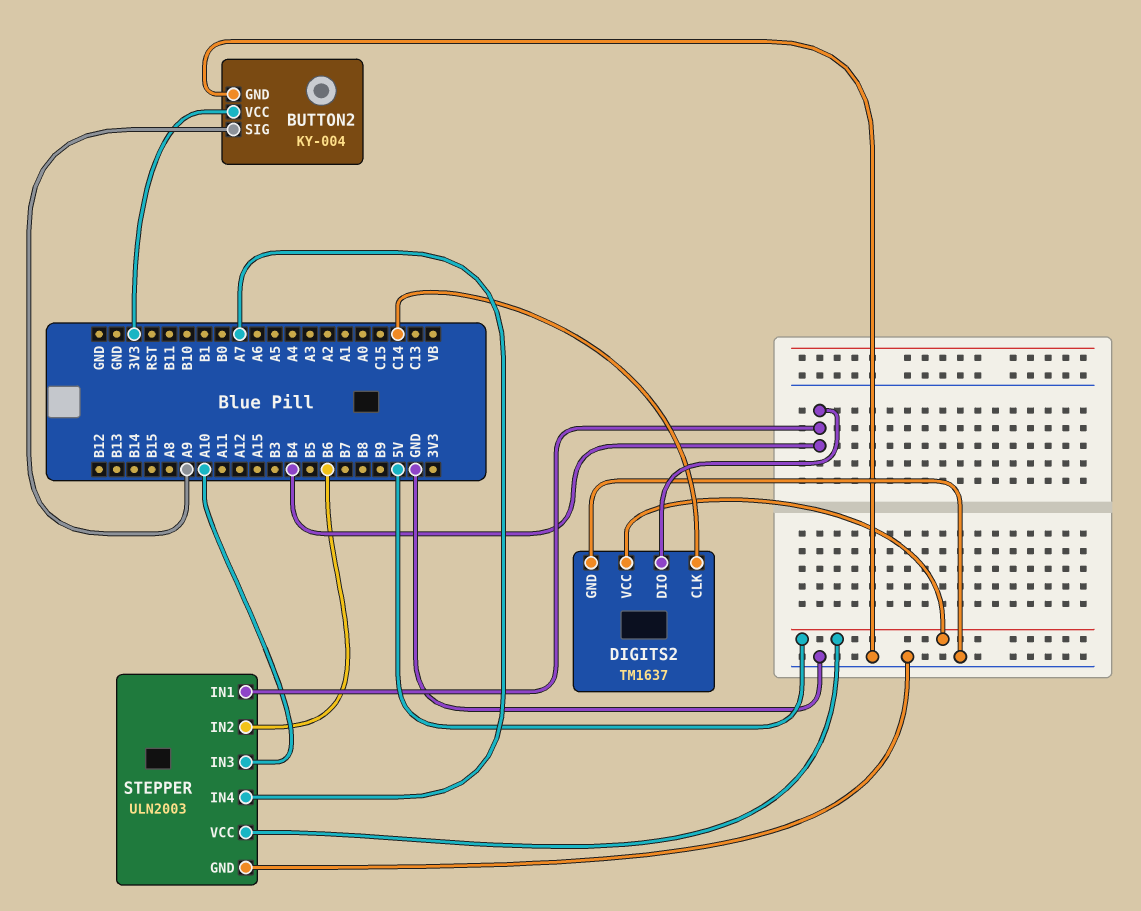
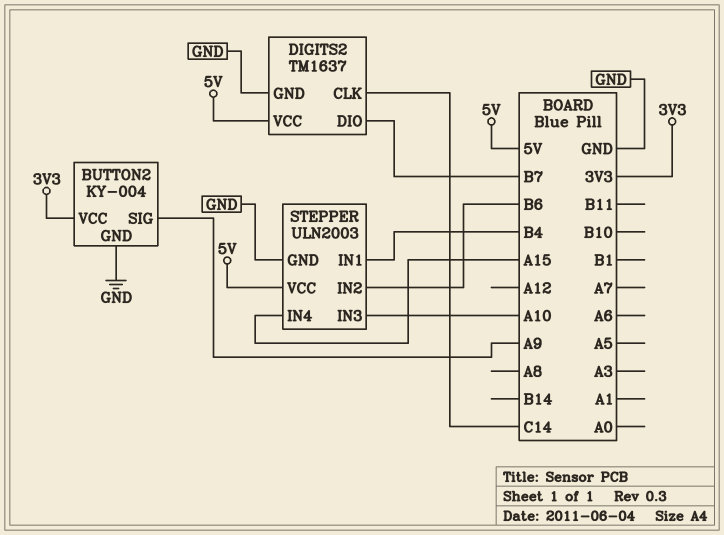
DIGITS2 pin DIO: B4 -> B7
STEPPER pin IN4: A7 -> A15

